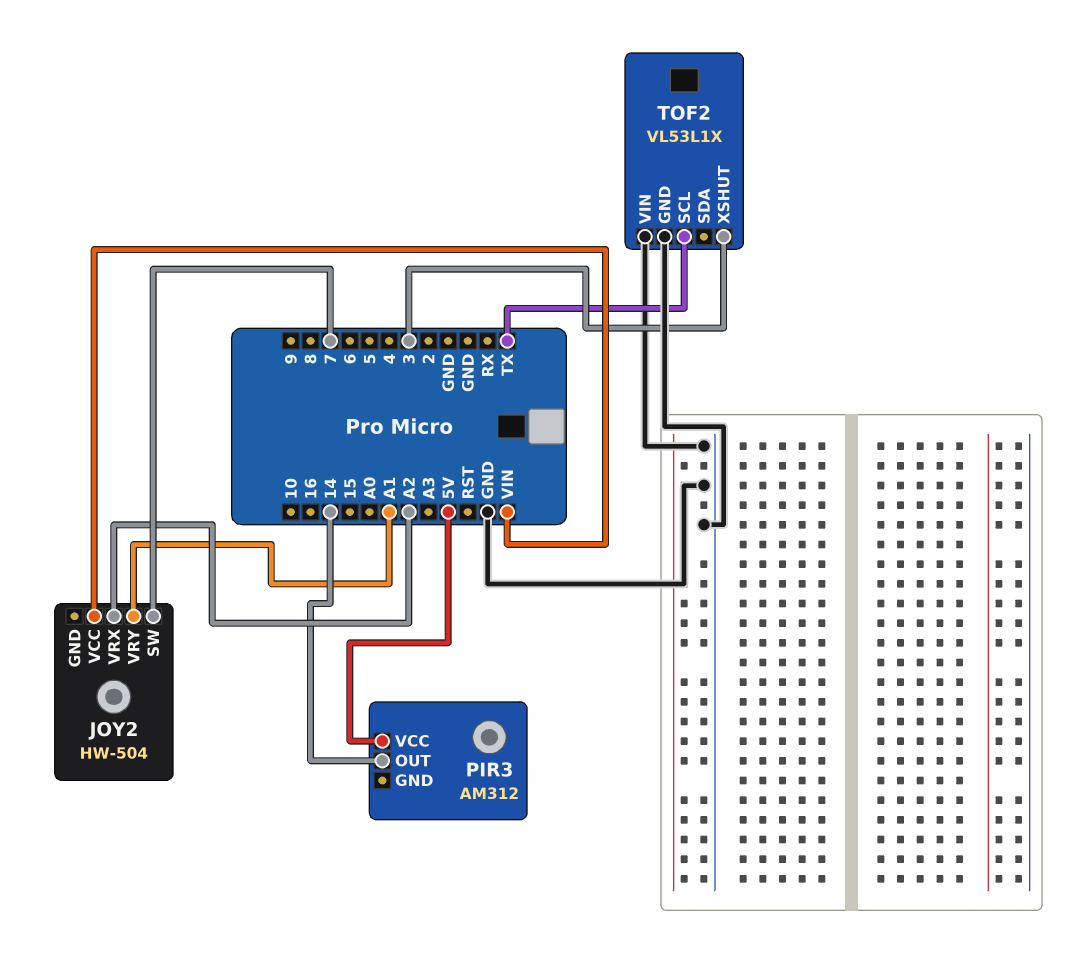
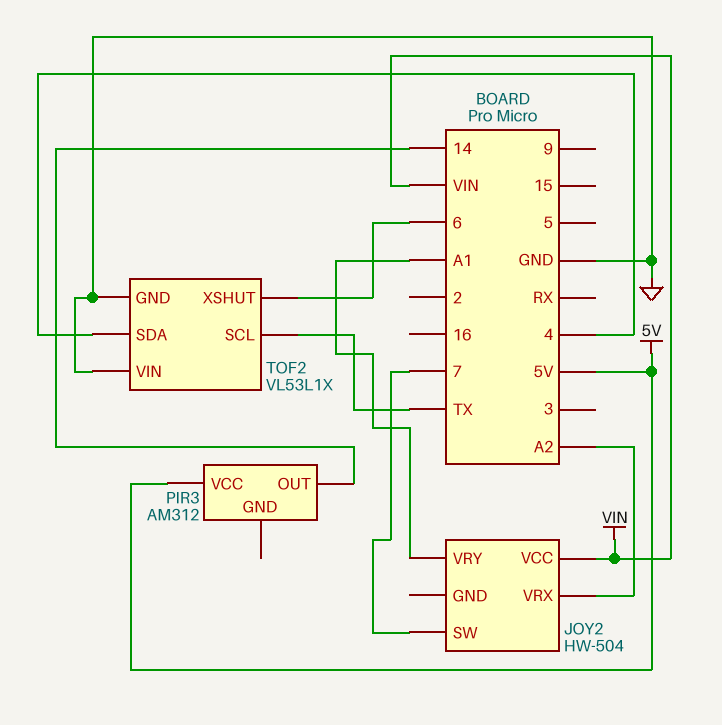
TOF2 pin SDA: none -> 4
TOF2 pin XSHUT: 3 -> 6

